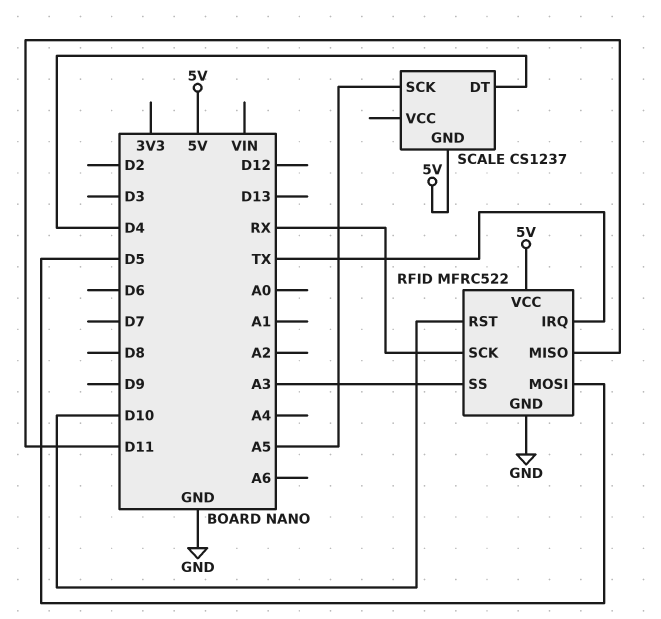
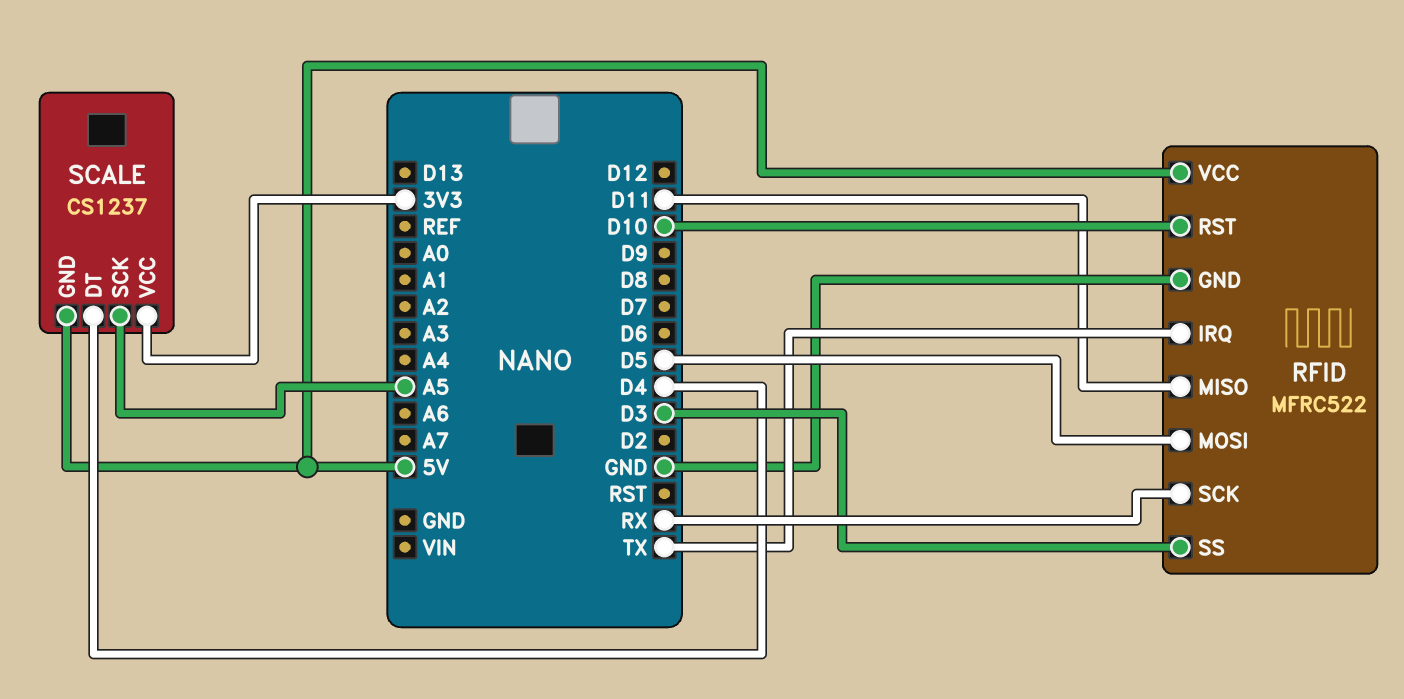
RFID pin SS: A3 -> D3
SCALE pin VCC: none -> 3V3

